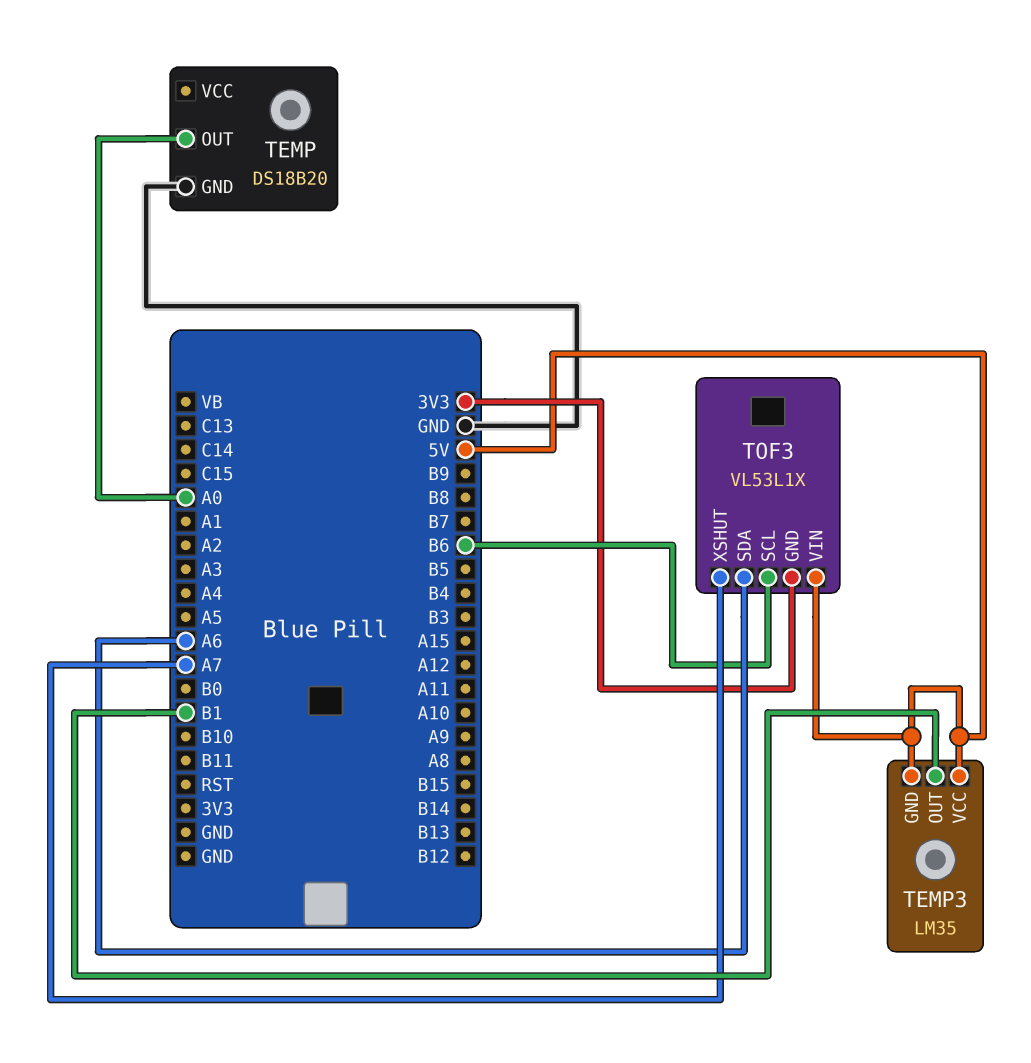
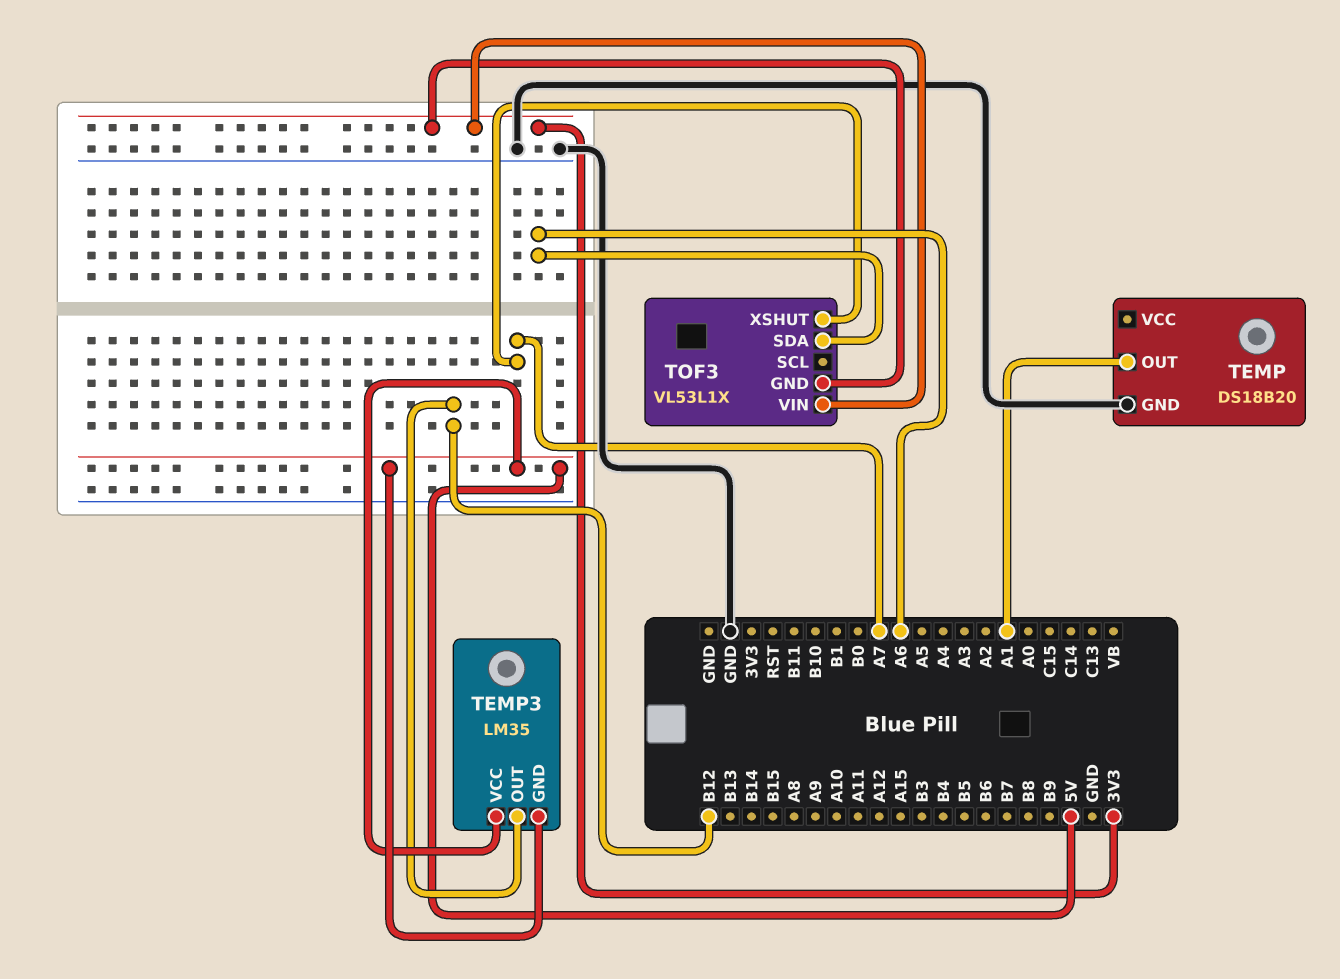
TEMP pin OUT: A0 -> A1
TEMP3 pin OUT: B1 -> B12
TOF3 pin SCL: B6 -> none
TOF3 pin VIN: 5V -> 3V3

